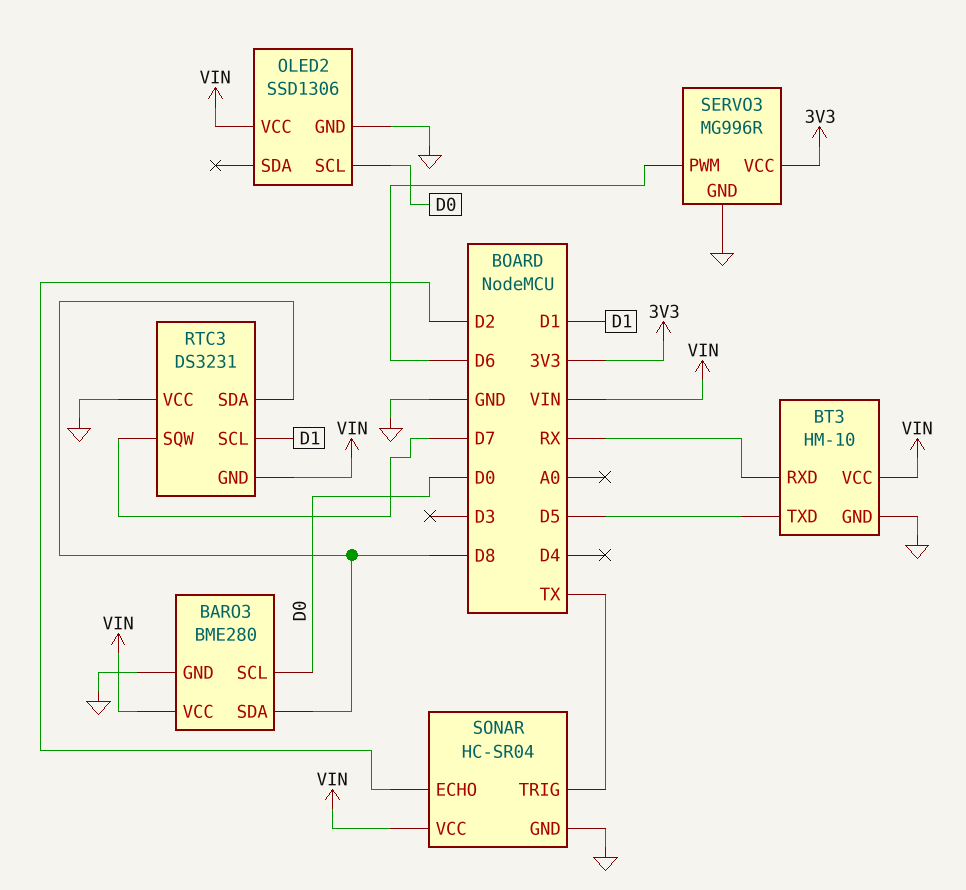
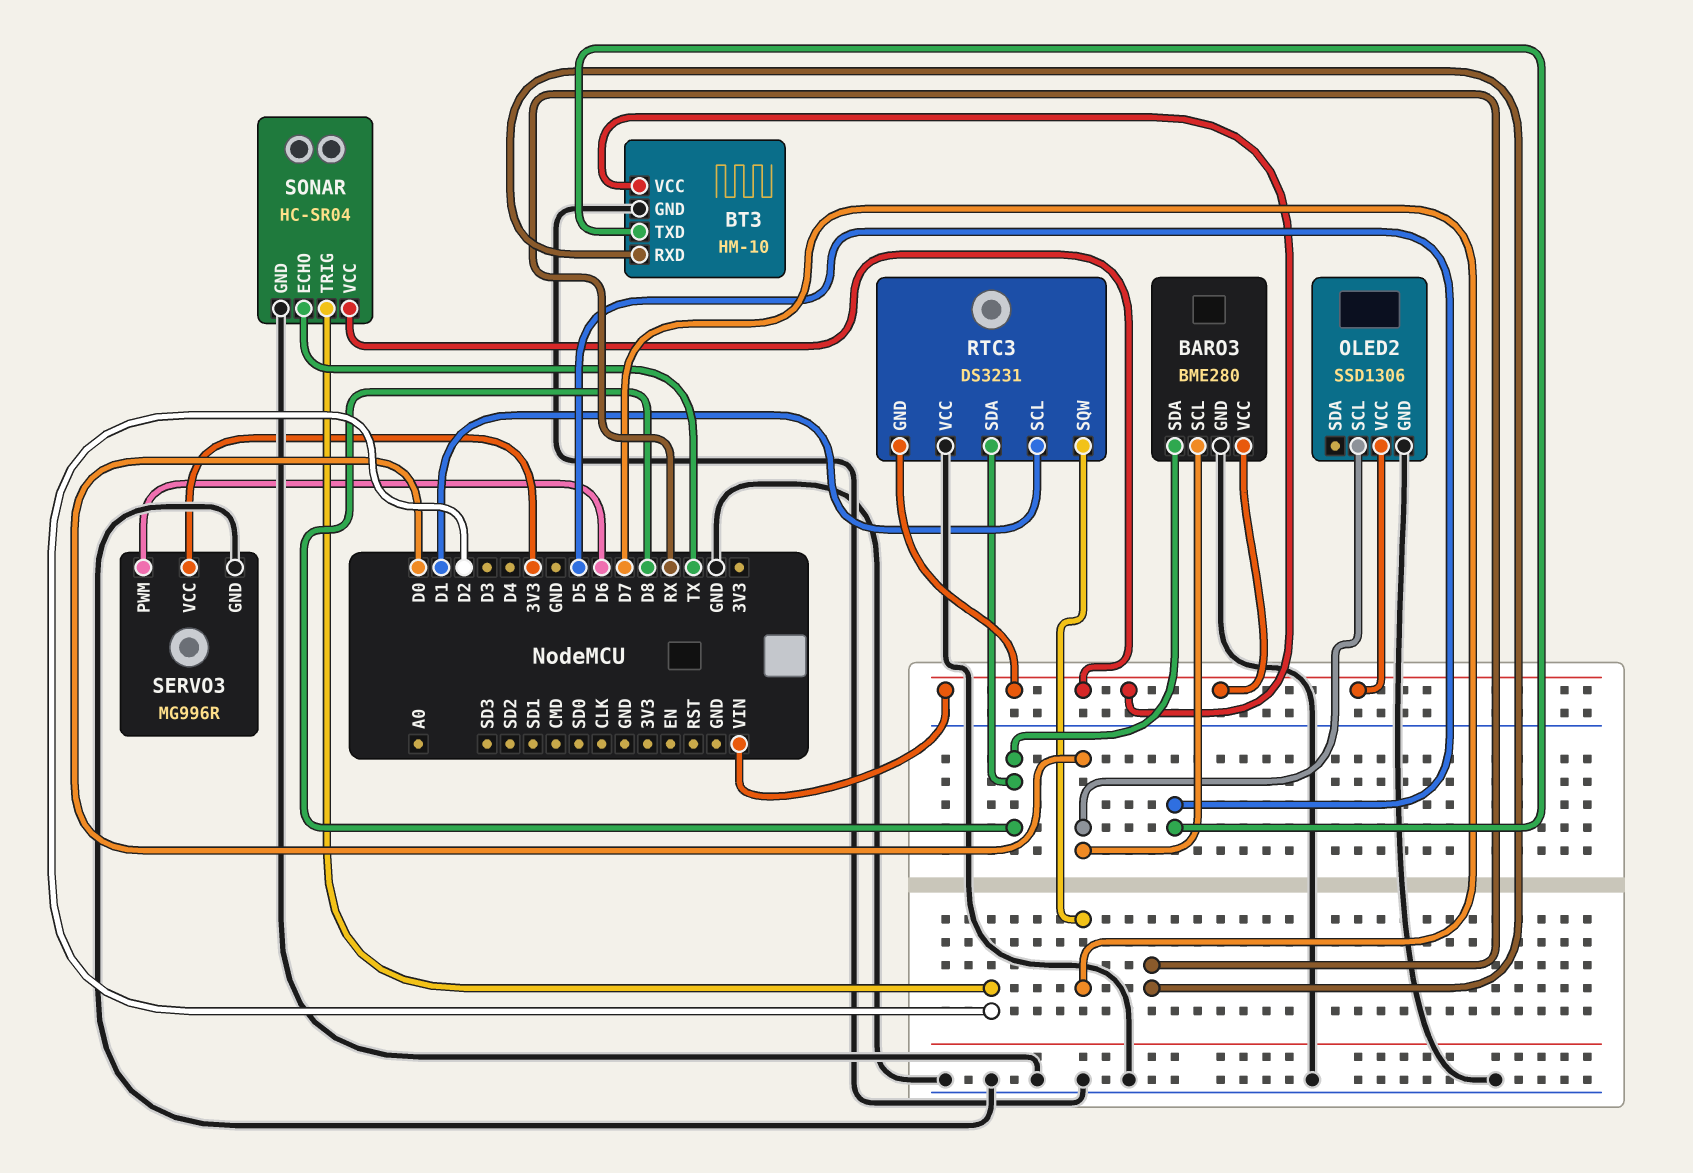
SONAR pin ECHO: D2 -> TX
SONAR pin TRIG: TX -> D2

